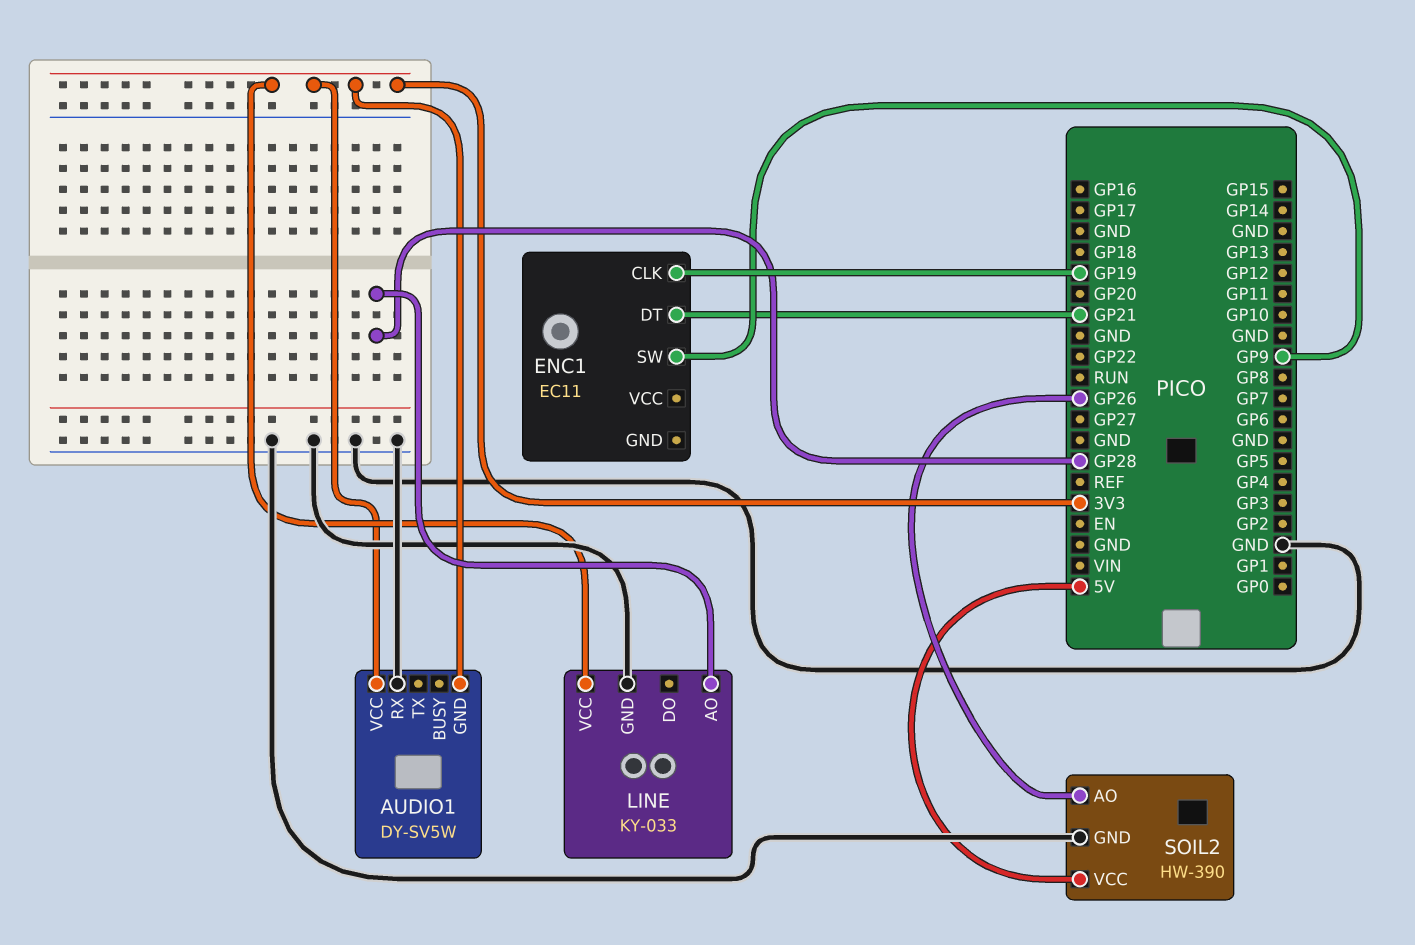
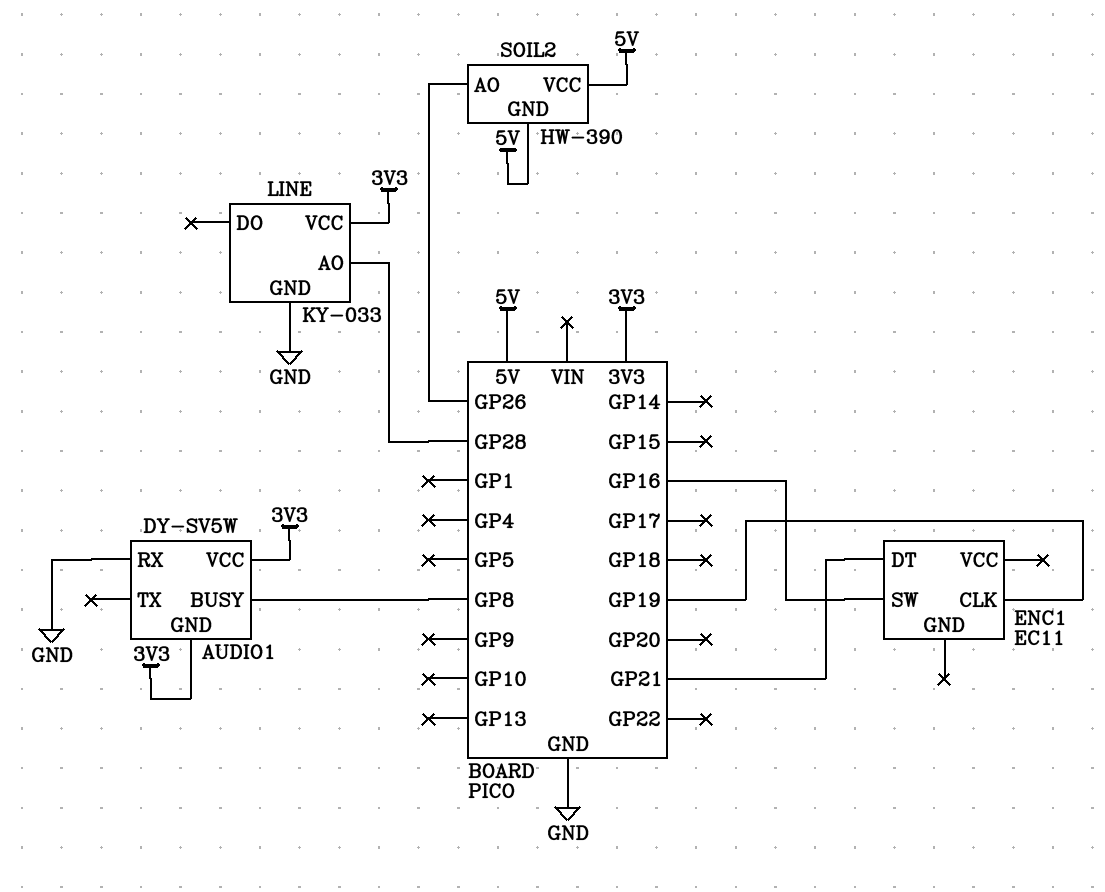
AUDIO1 pin BUSY: none -> GP8
ENC1 pin SW: GP9 -> GP16
SOIL2 pin GND: GND -> 5V

